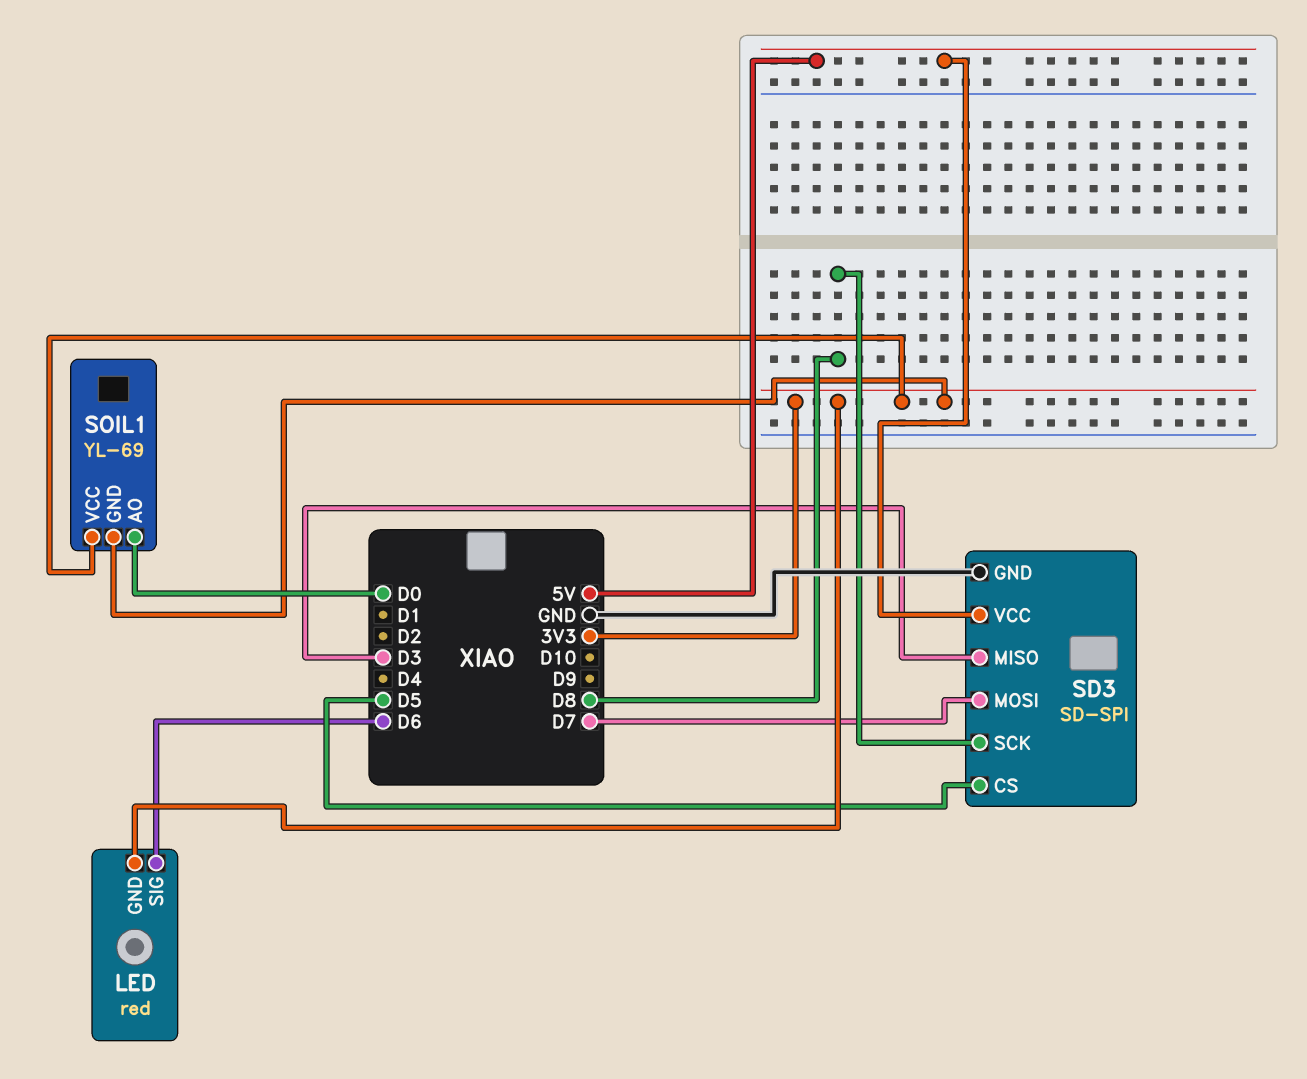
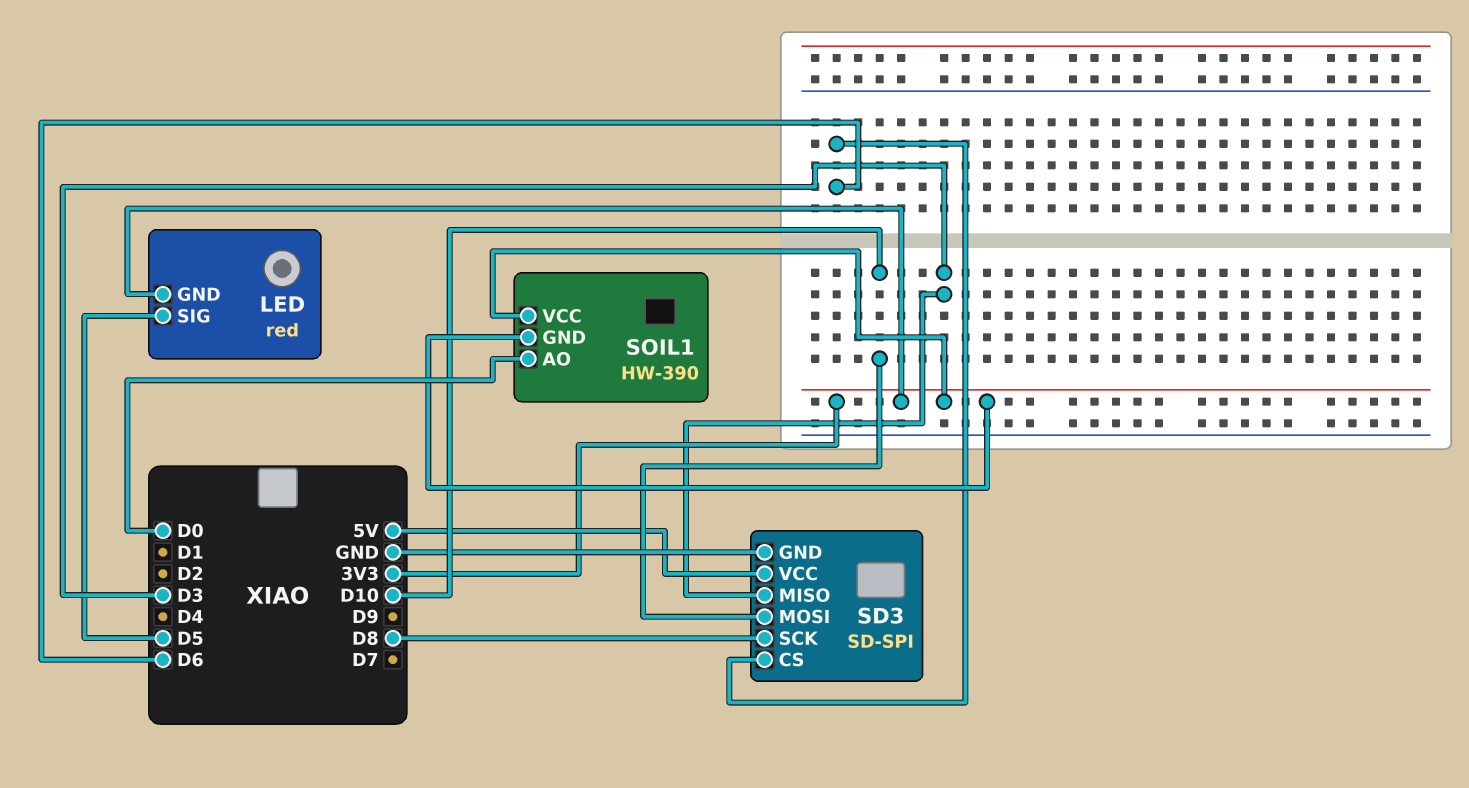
LED pin SIG: D6 -> D5
SD3 pin CS: D5 -> D6
SD3 pin MOSI: D7 -> D10
SOIL1: YL-69 -> HW-390

